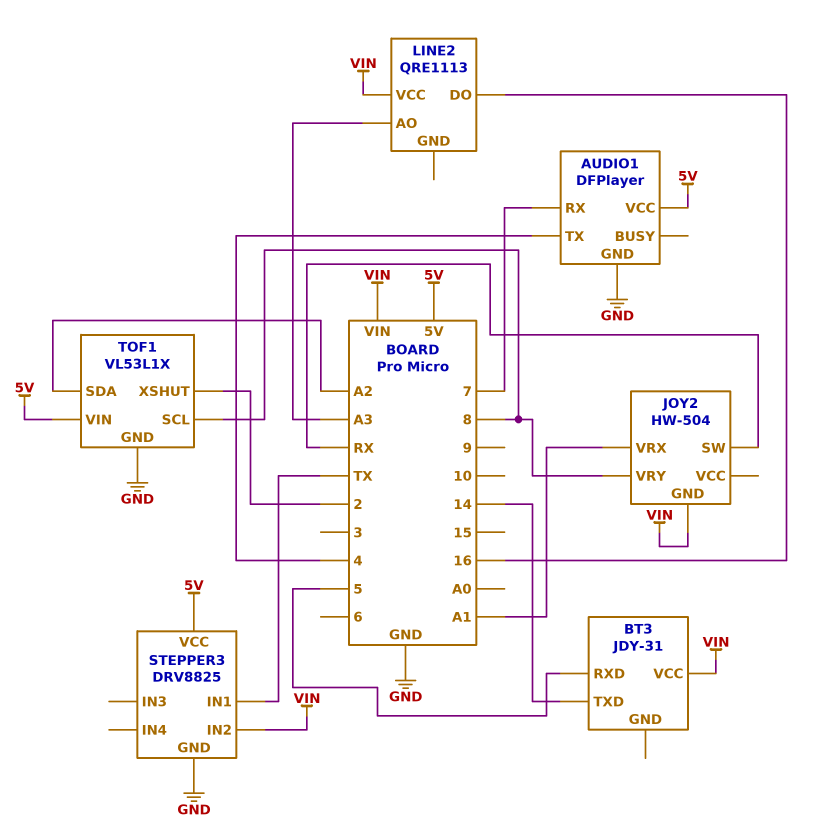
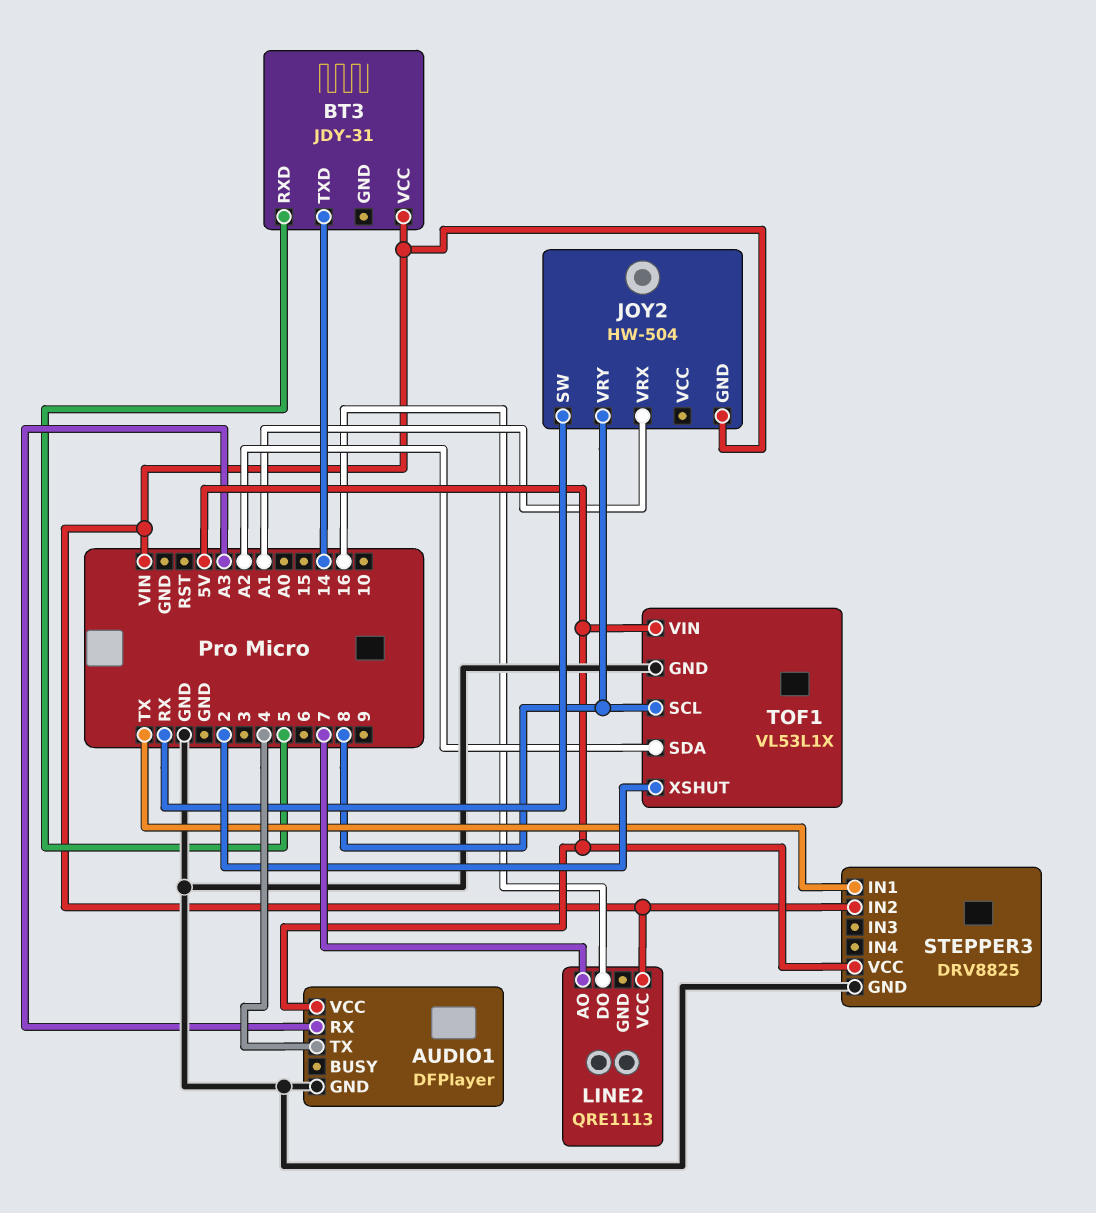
AUDIO1 pin RX: 7 -> A3
LINE2 pin AO: A3 -> 7

